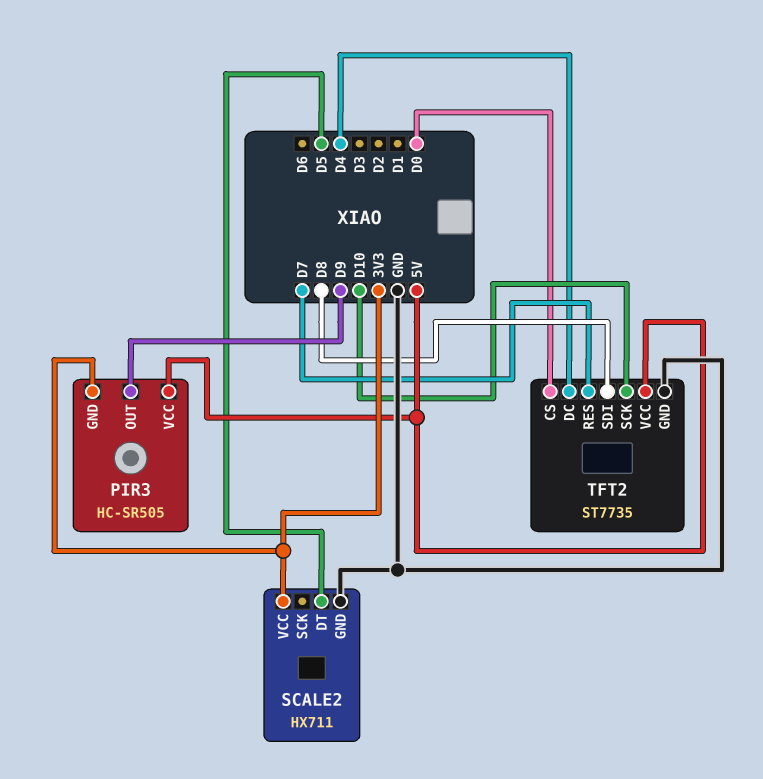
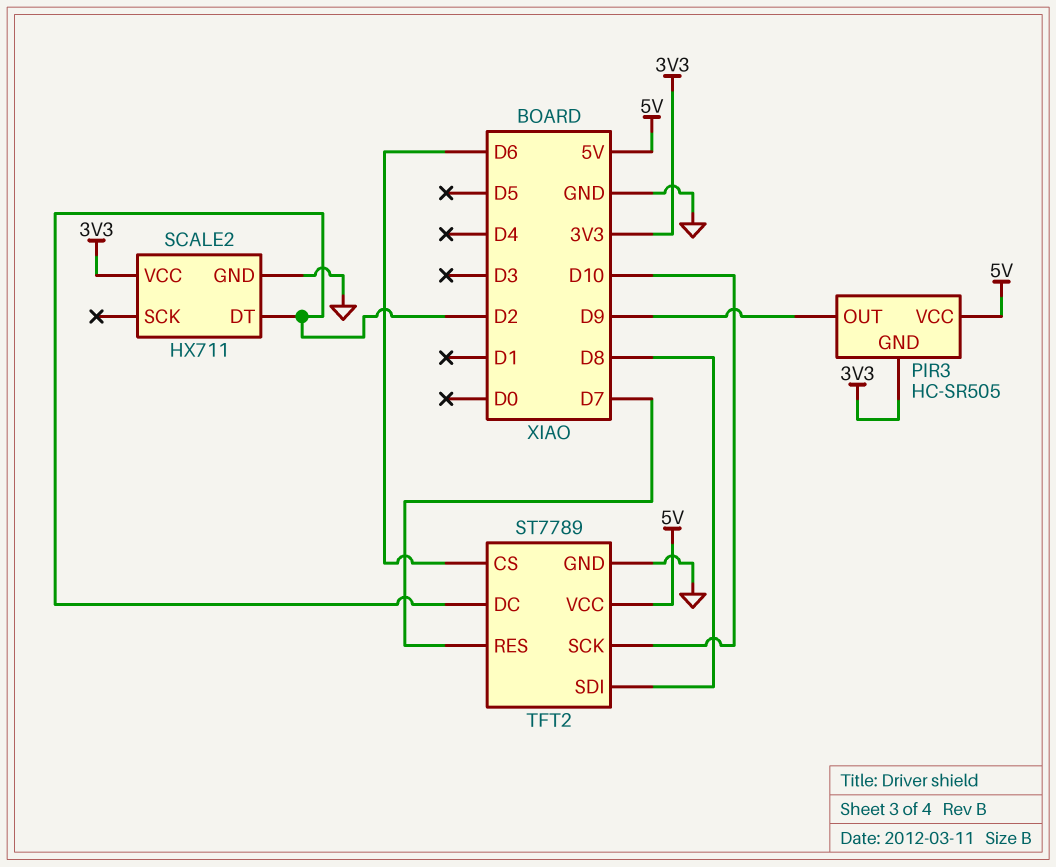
SCALE2 pin DT: D5 -> D2
TFT2: ST7735 -> ST7789
TFT2 pin CS: D0 -> D6
TFT2 pin DC: D4 -> D2

